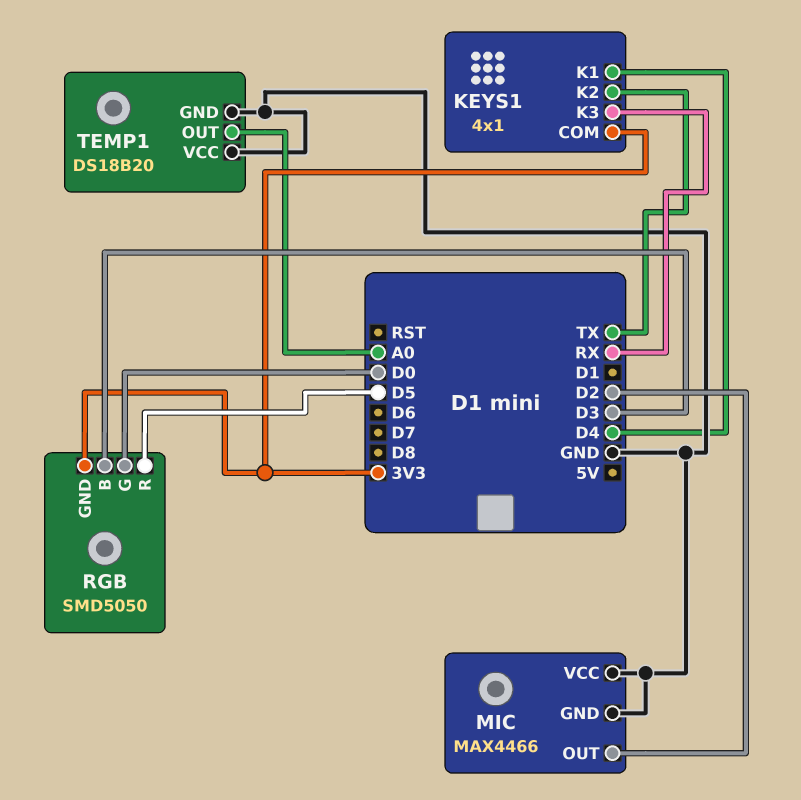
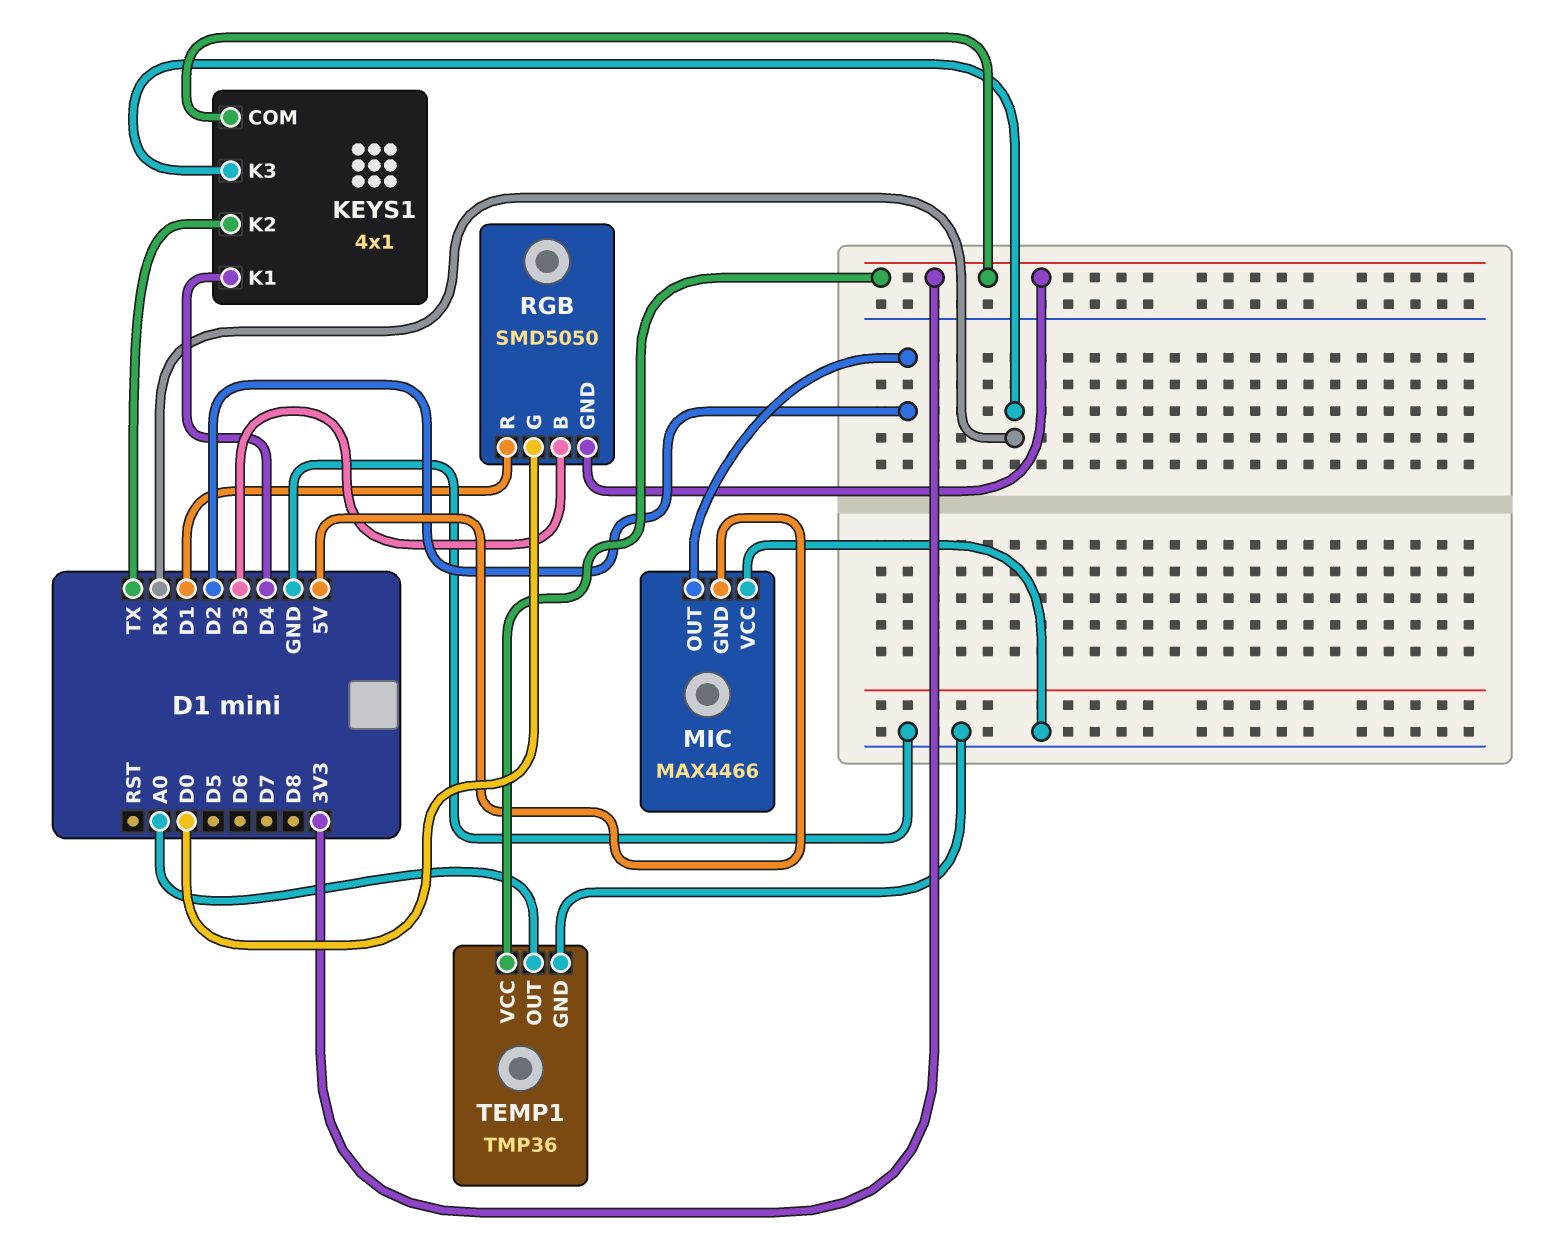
MIC pin GND: GND -> 5V
RGB pin R: D5 -> D1
TEMP1: DS18B20 -> TMP36
TEMP1 pin VCC: GND -> 3V3

